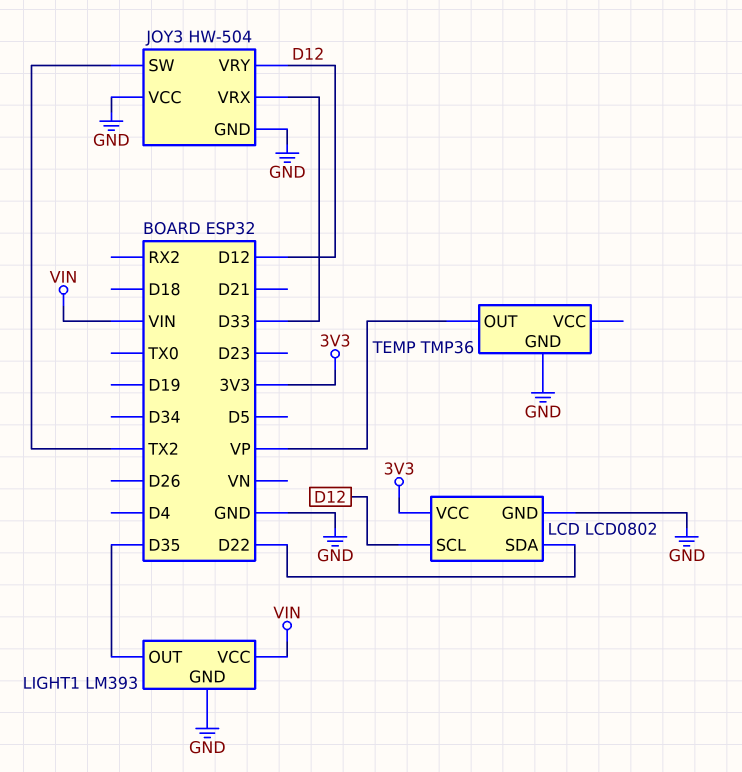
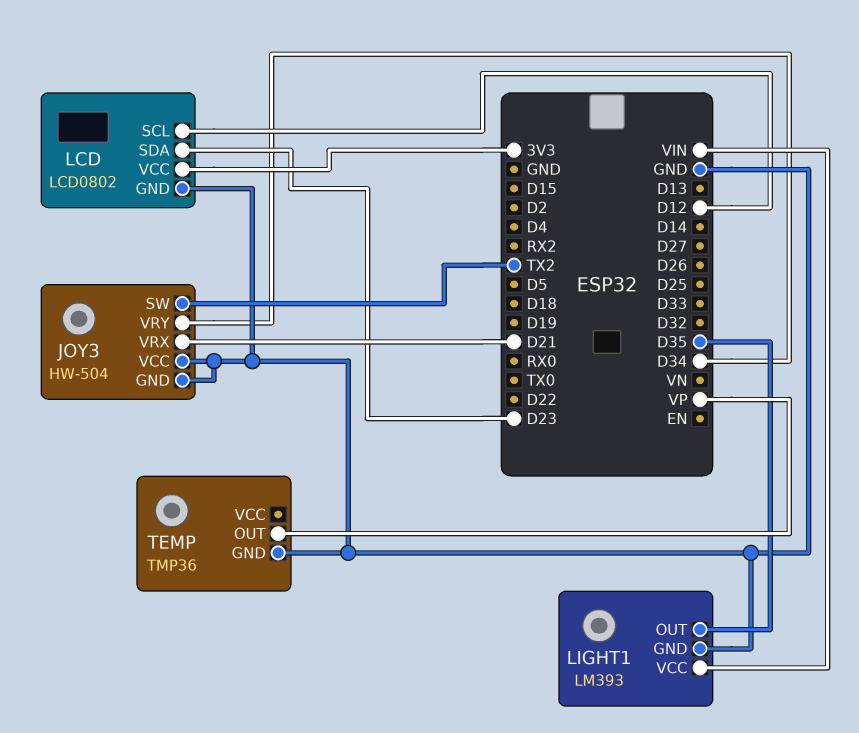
JOY3 pin VRX: D33 -> D21
JOY3 pin VRY: D12 -> D34
LCD pin SDA: D22 -> D23

